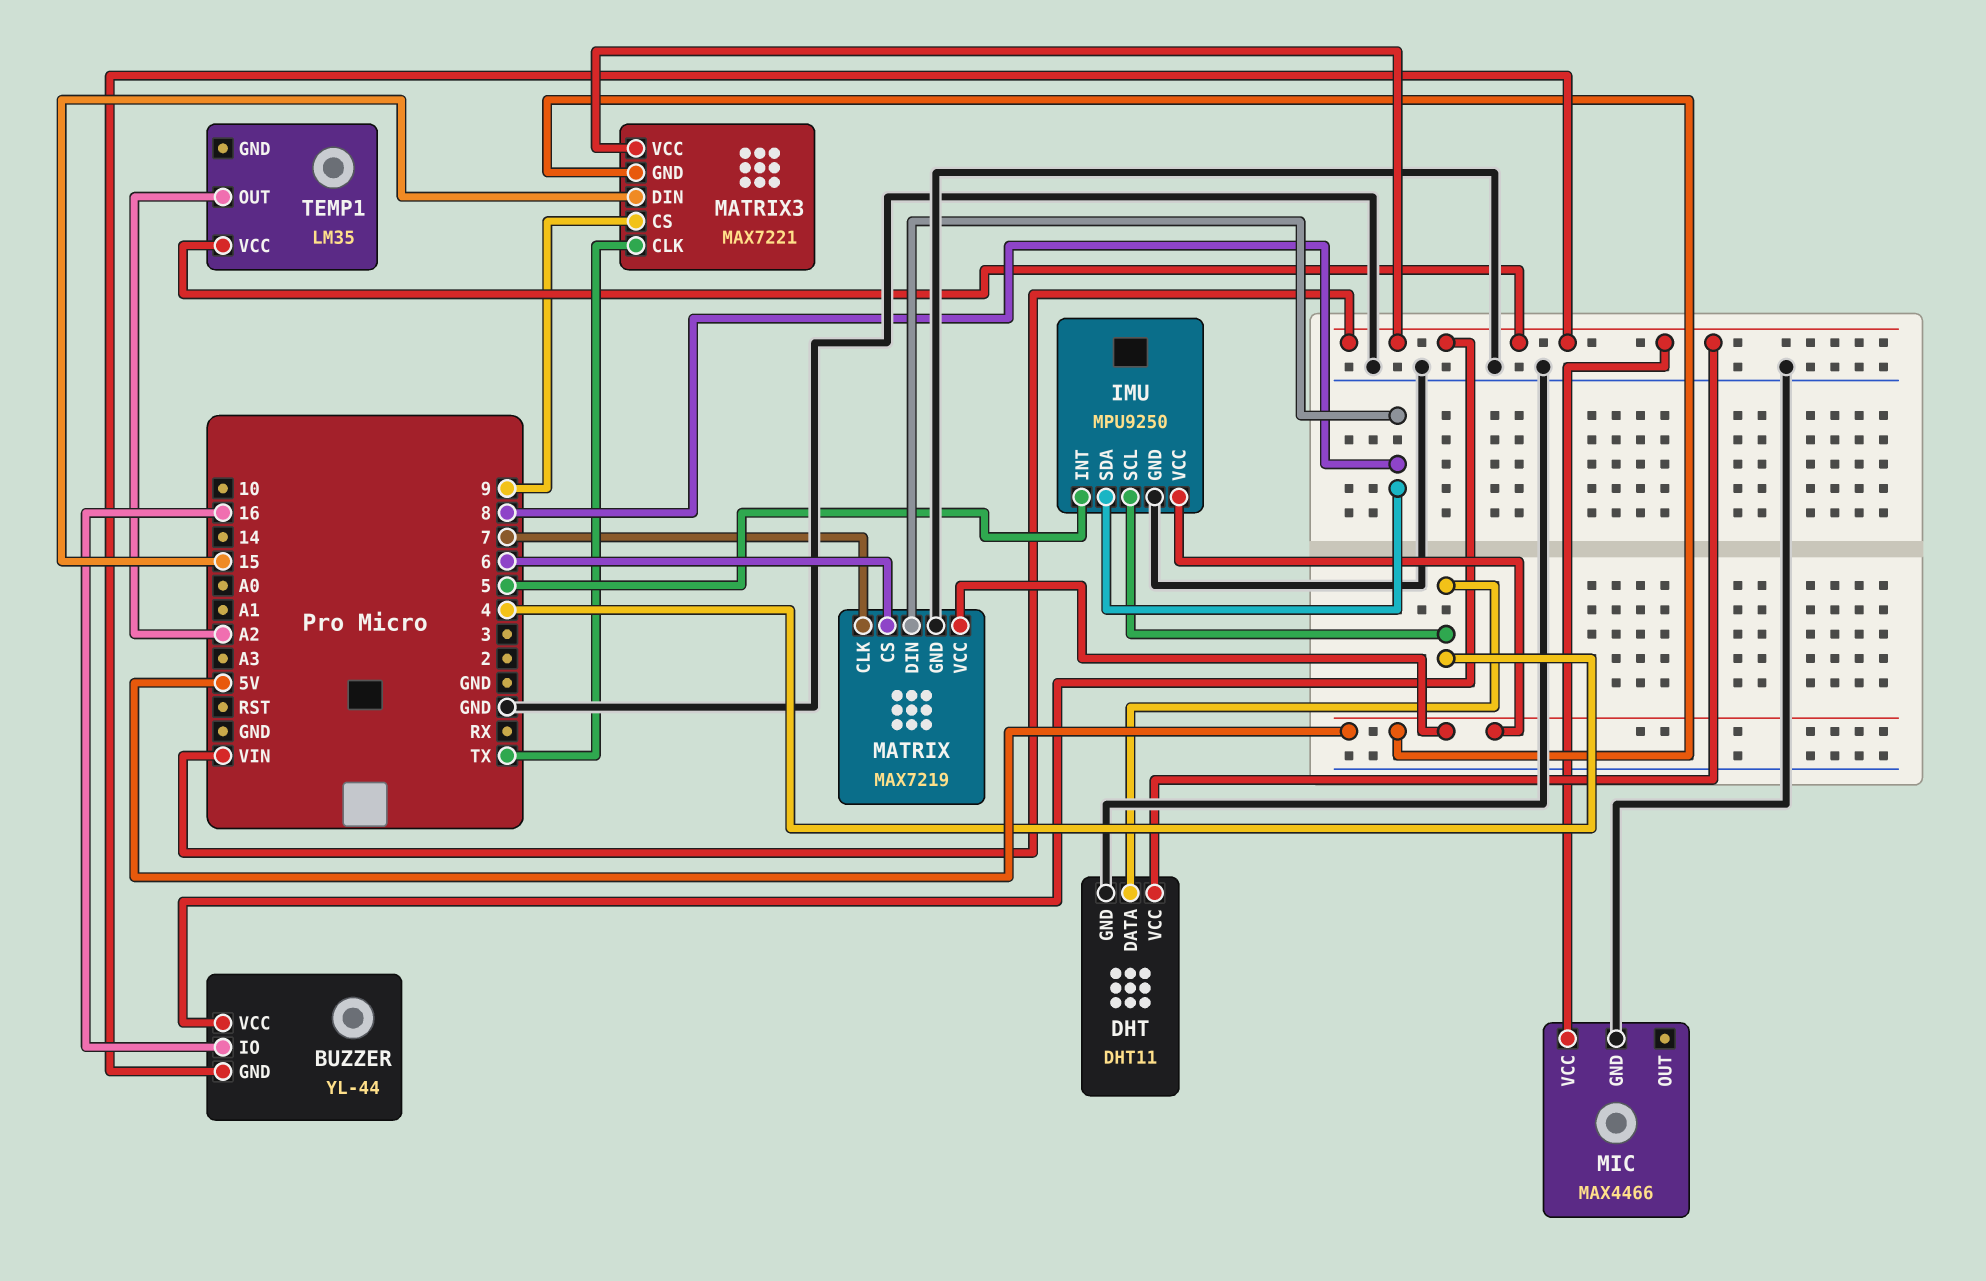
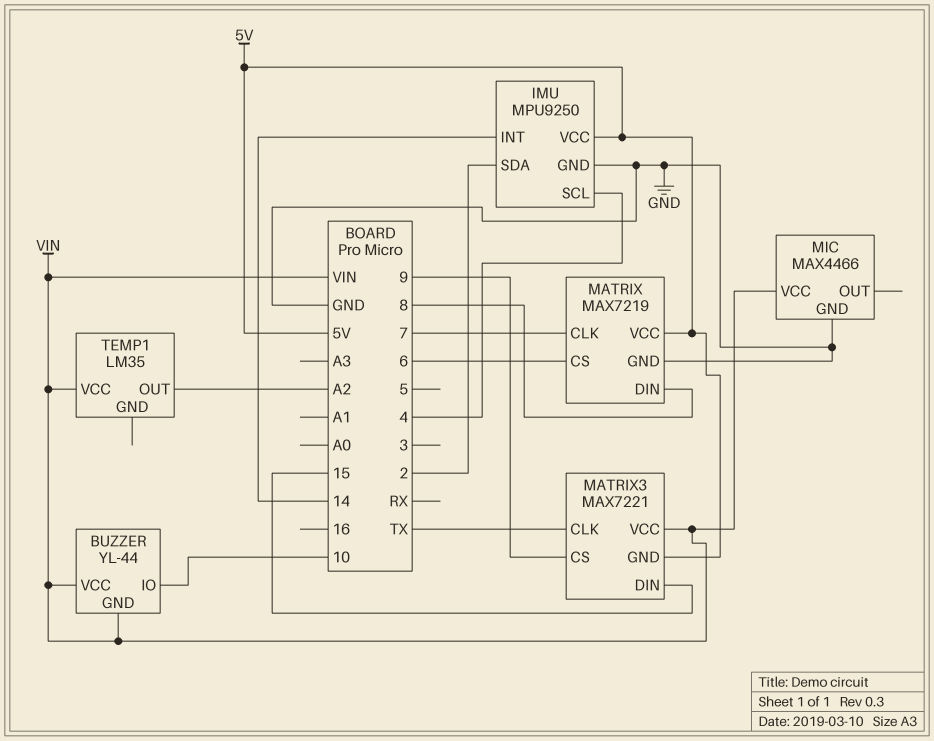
BUZZER pin IO: 16 -> 10
DHT: DHT11 -> none
DHT pin DATA: 4 -> none
DHT pin GND: GND -> none
DHT pin VCC: VIN -> none
IMU pin INT: 5 -> 14
IMU pin SDA: 8 -> 2

